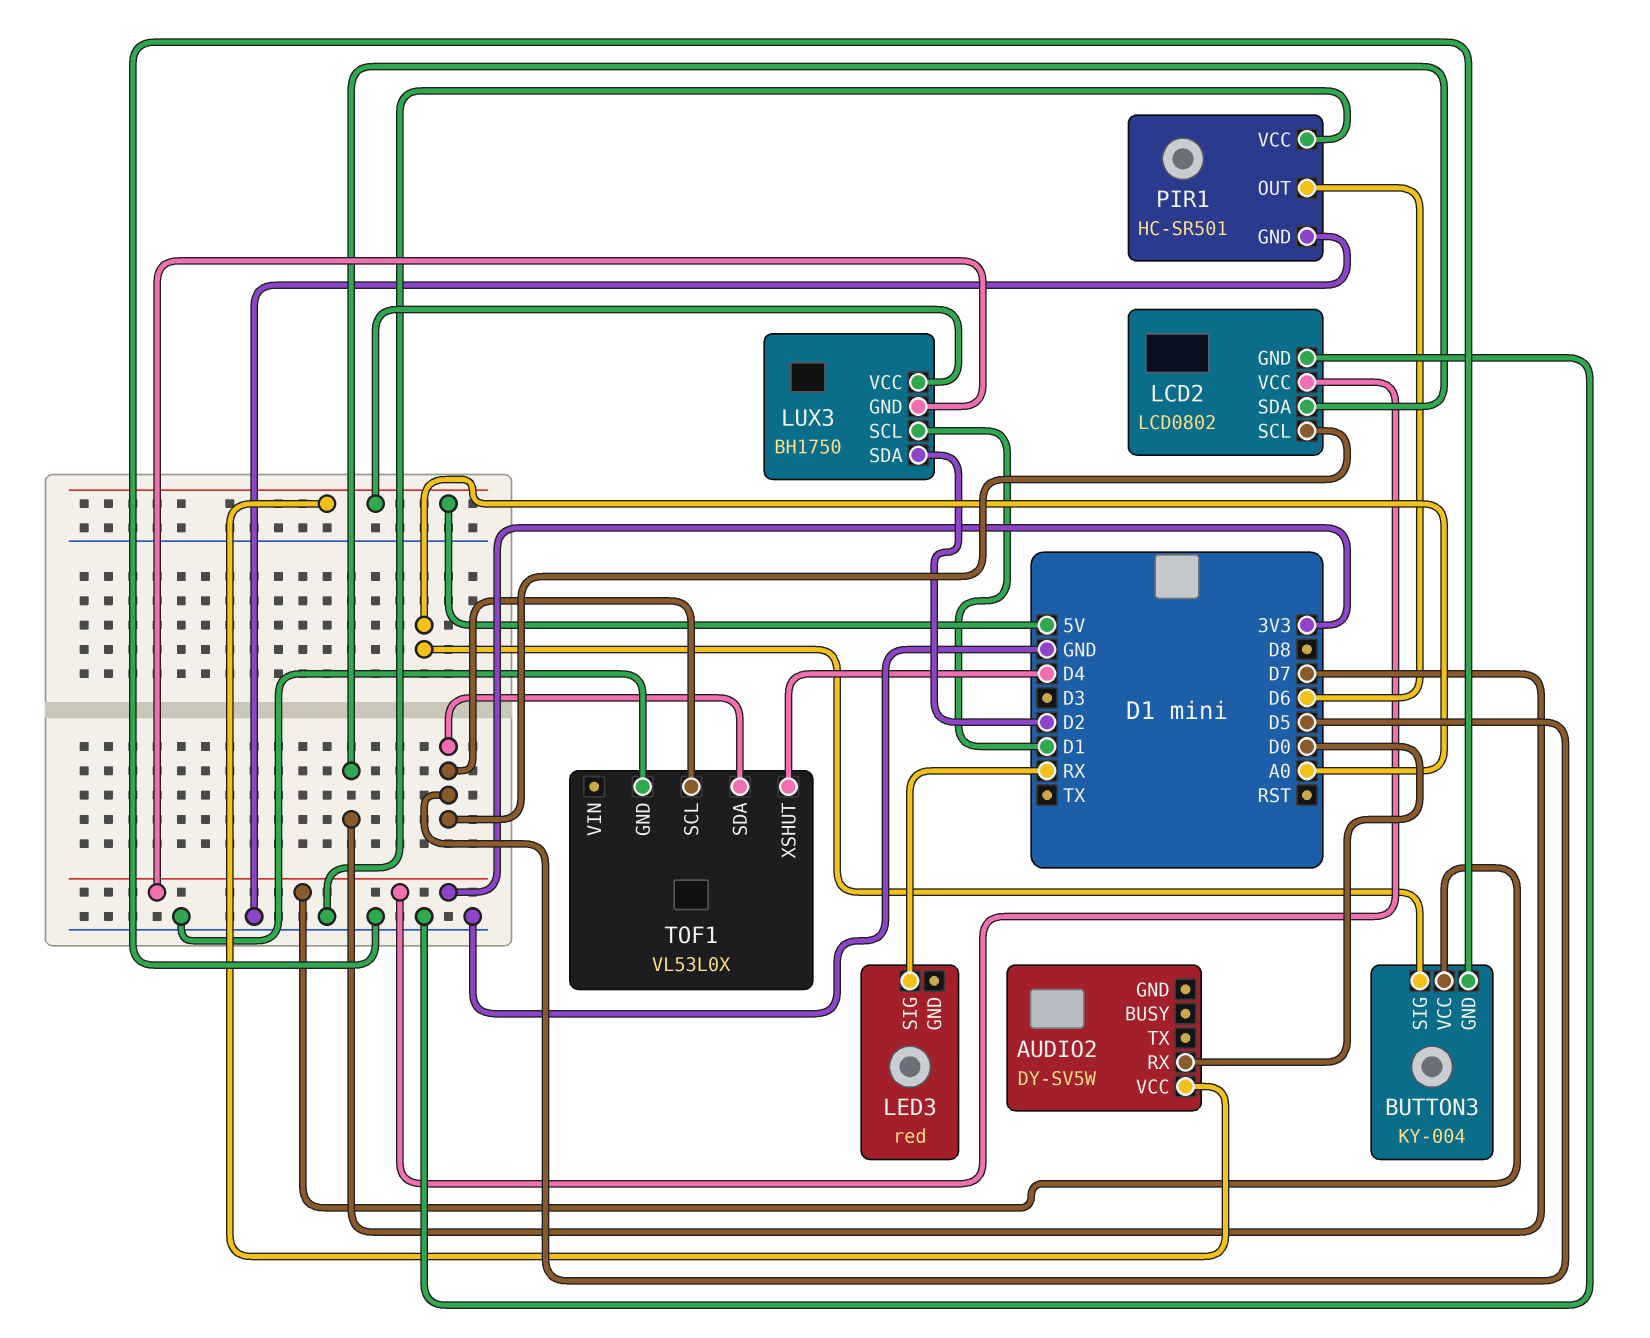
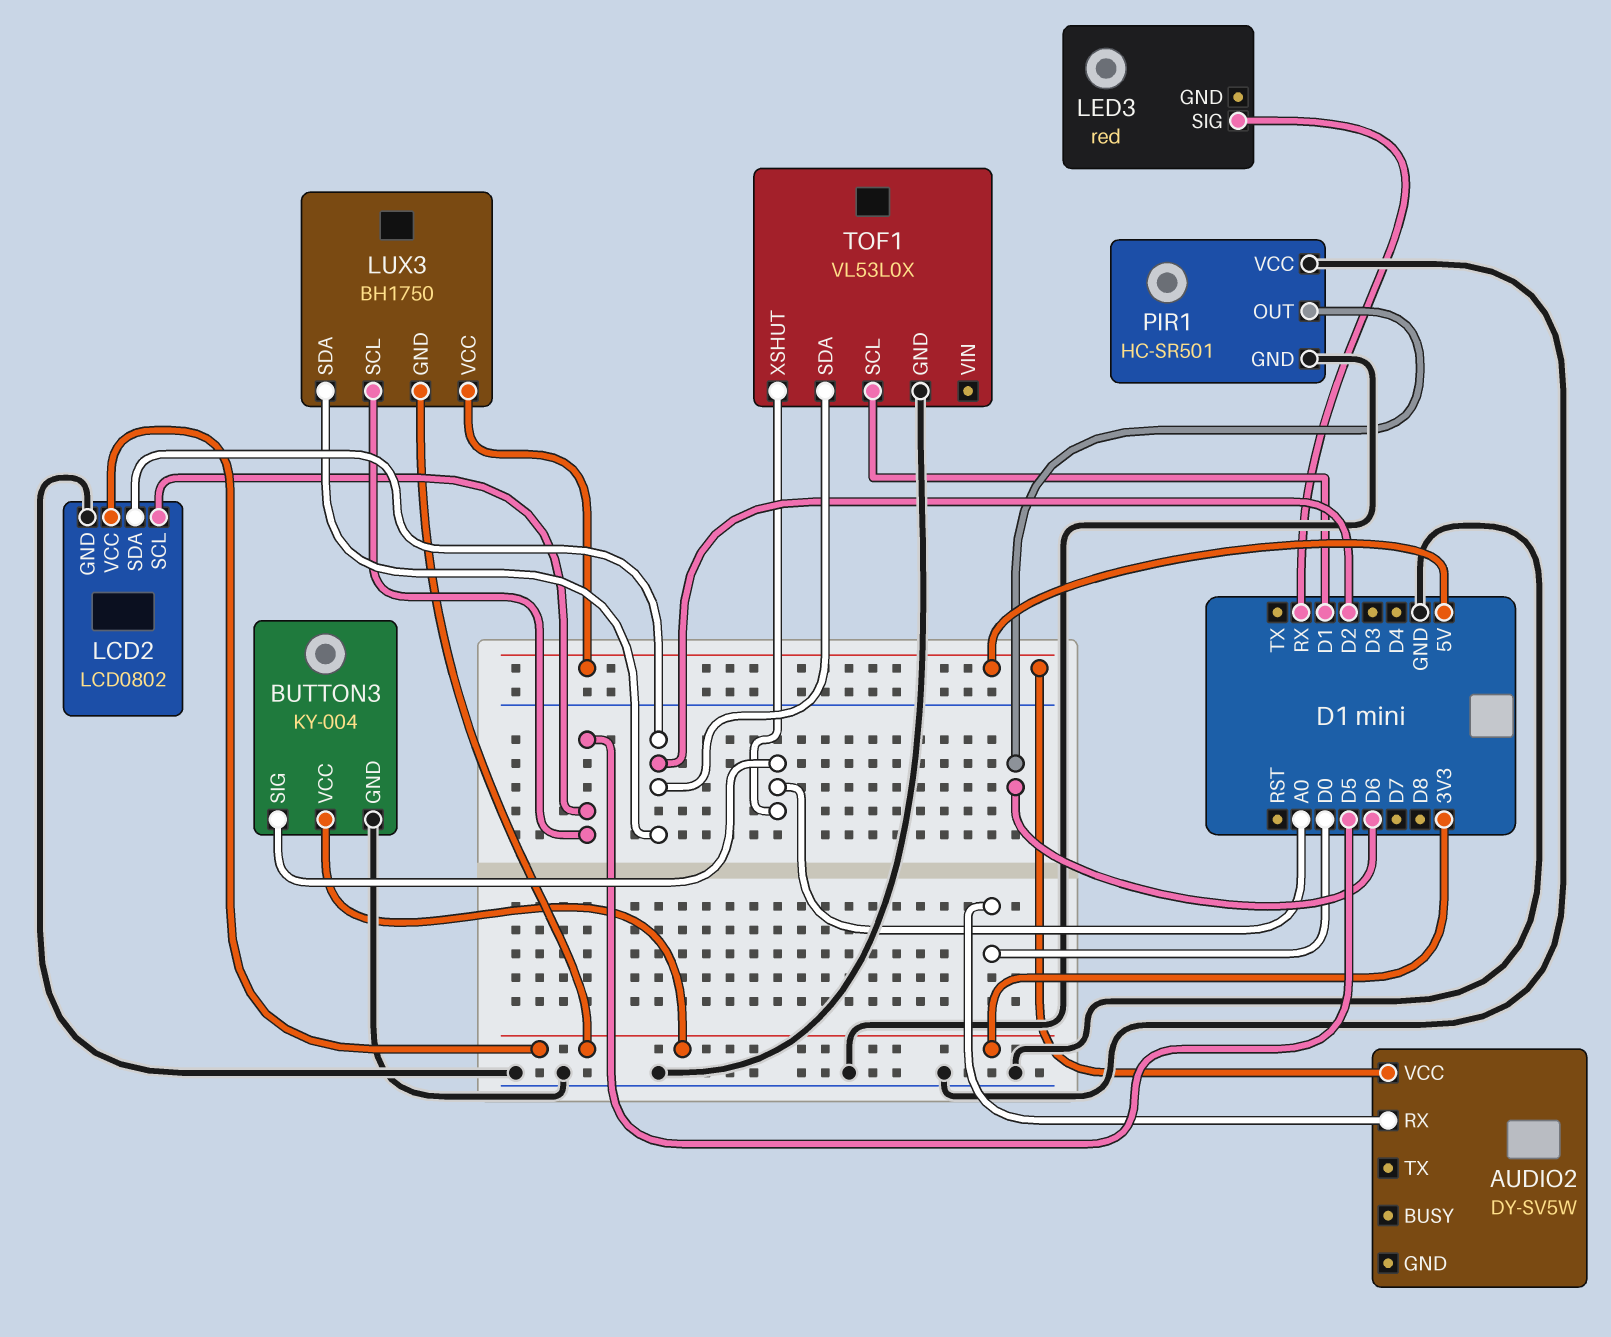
LCD2 pin SDA: D7 -> D2
LUX3 pin SCL: D1 -> D5
TOF1 pin SCL: D5 -> D1
TOF1 pin SDA: D5 -> D2
TOF1 pin XSHUT: D4 -> A0

